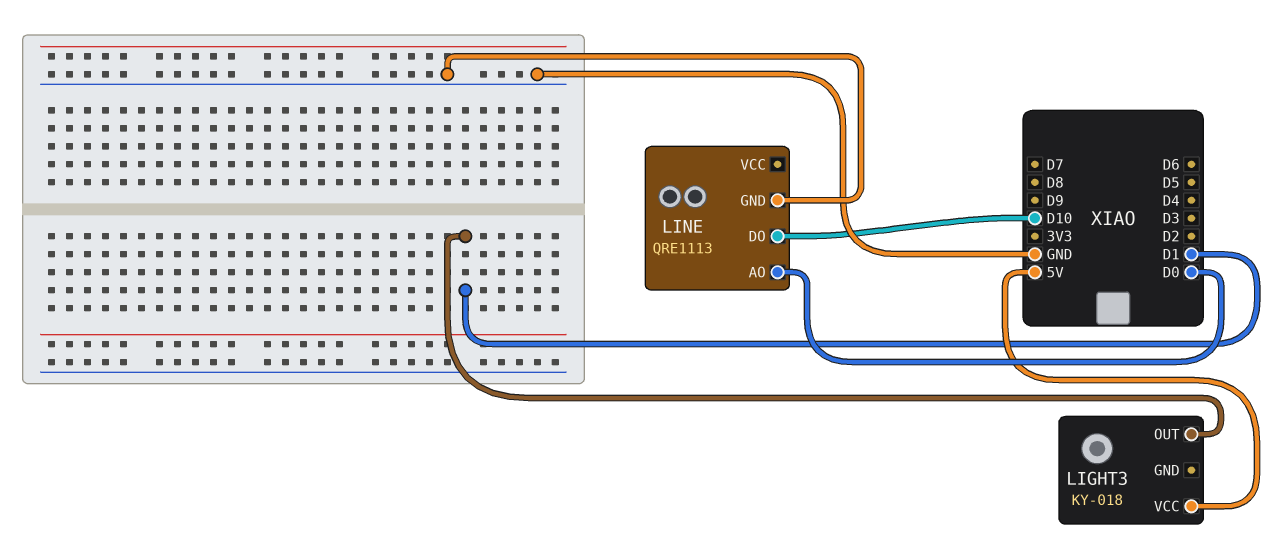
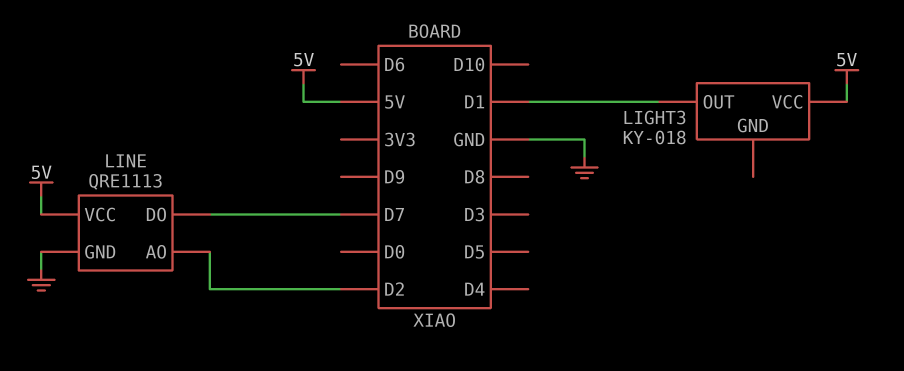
LINE pin AO: D0 -> D2
LINE pin DO: D10 -> D7
LINE pin VCC: none -> 5V

